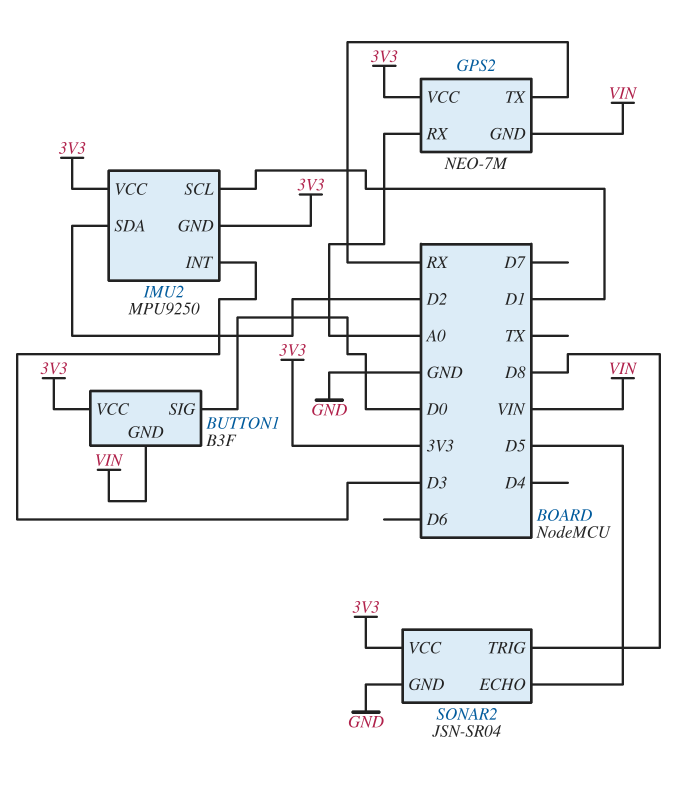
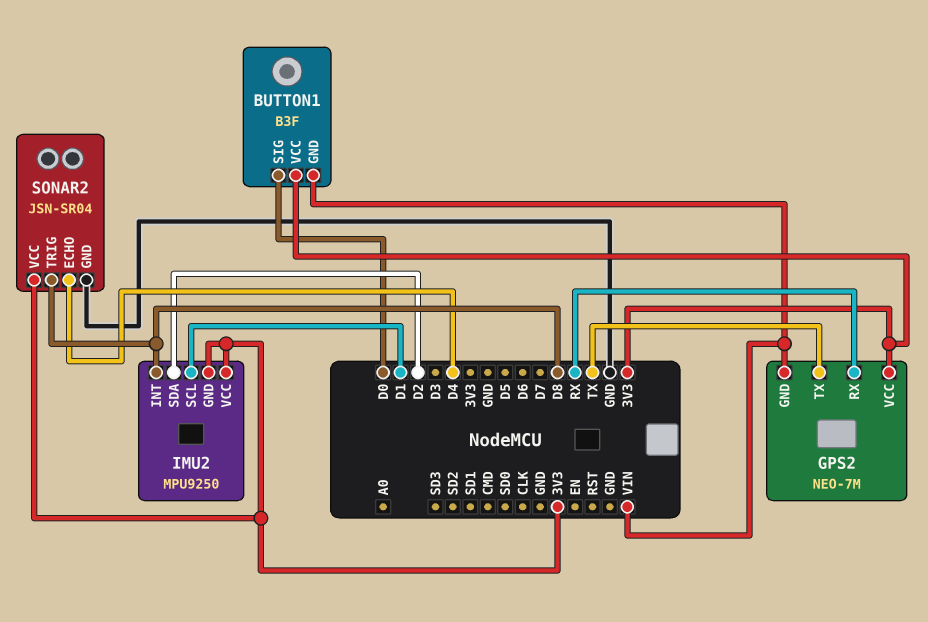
GPS2 pin RX: A0 -> RX
GPS2 pin TX: RX -> TX
IMU2 pin INT: D3 -> D8
SONAR2 pin ECHO: D5 -> D4

